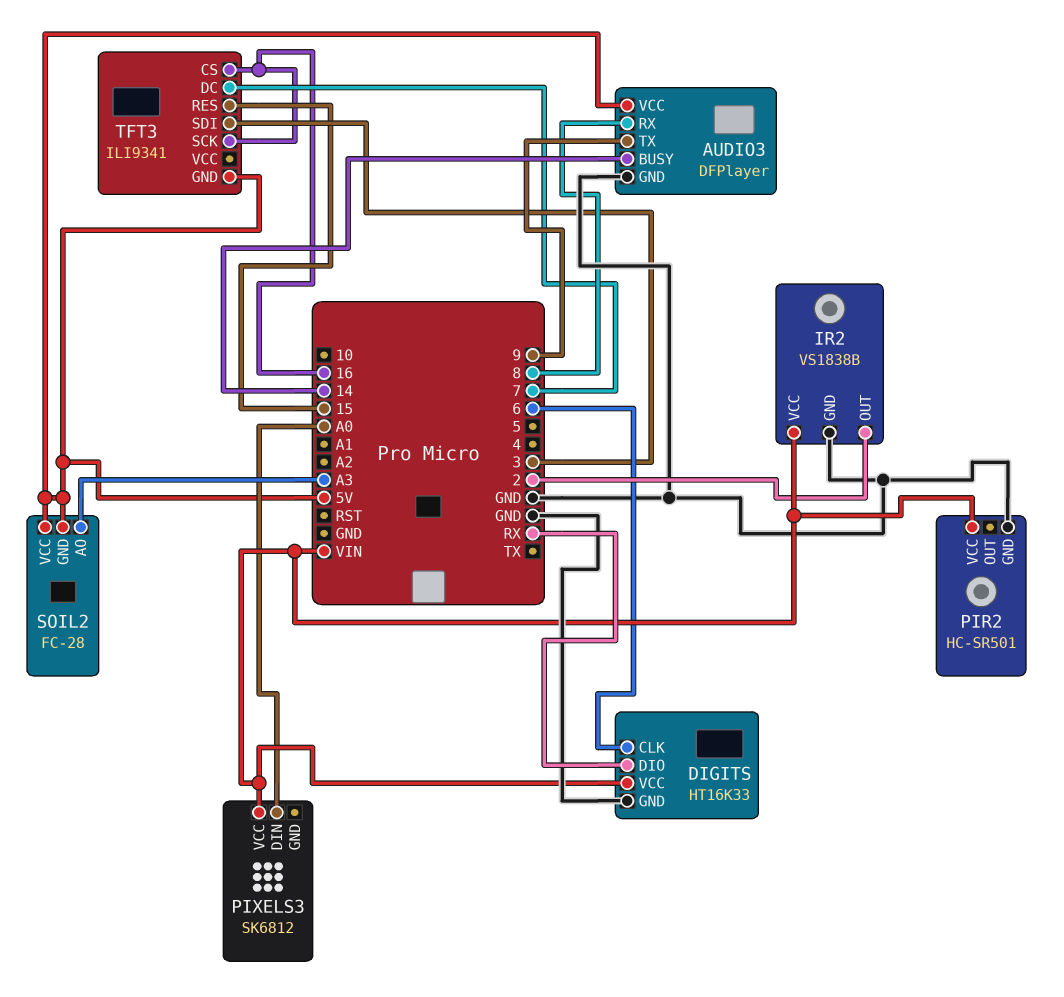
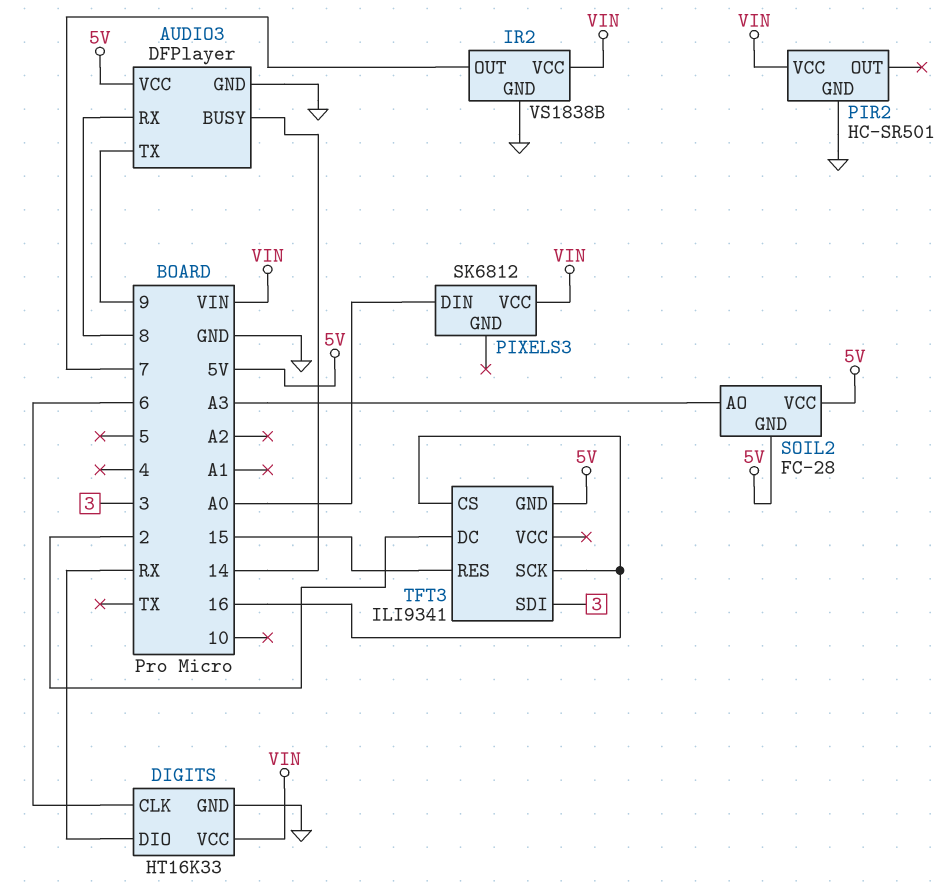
IR2 pin OUT: 2 -> 7
TFT3 pin DC: 7 -> 2

